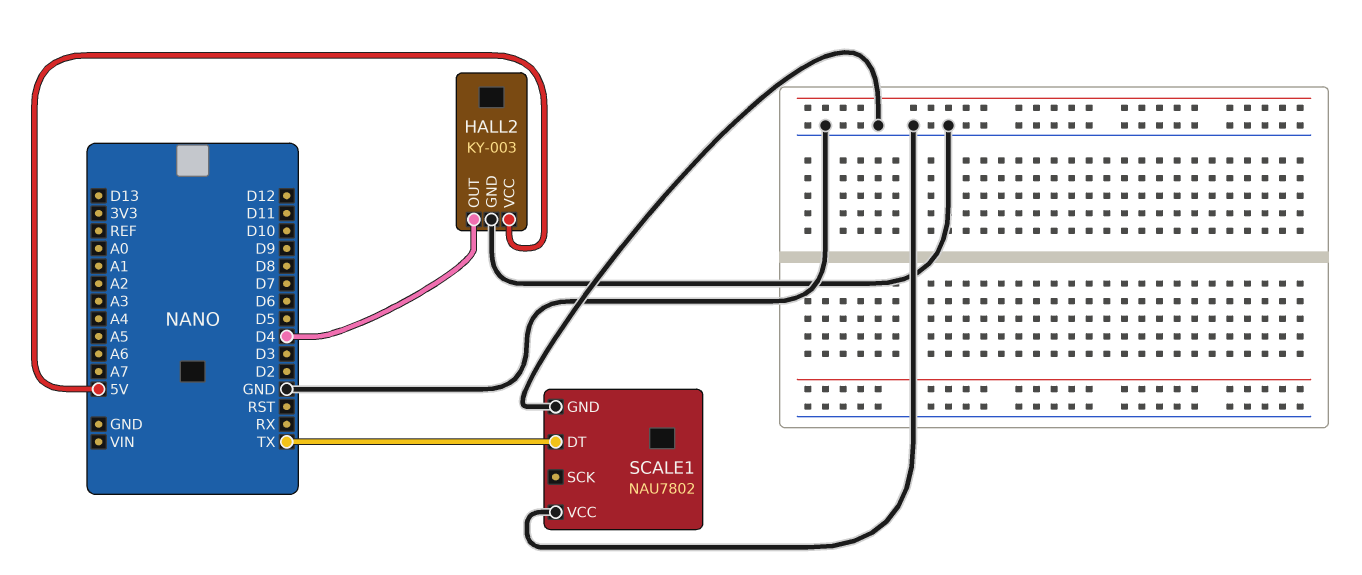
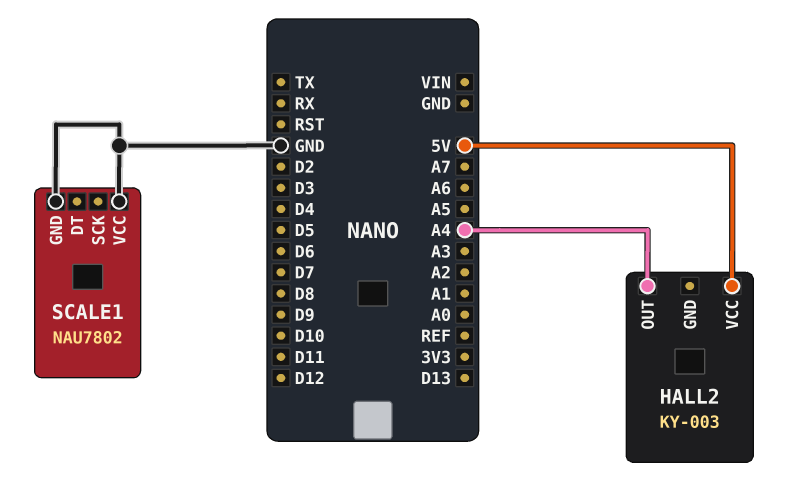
HALL2 pin GND: GND -> none
HALL2 pin OUT: D4 -> A4
SCALE1 pin DT: TX -> none

